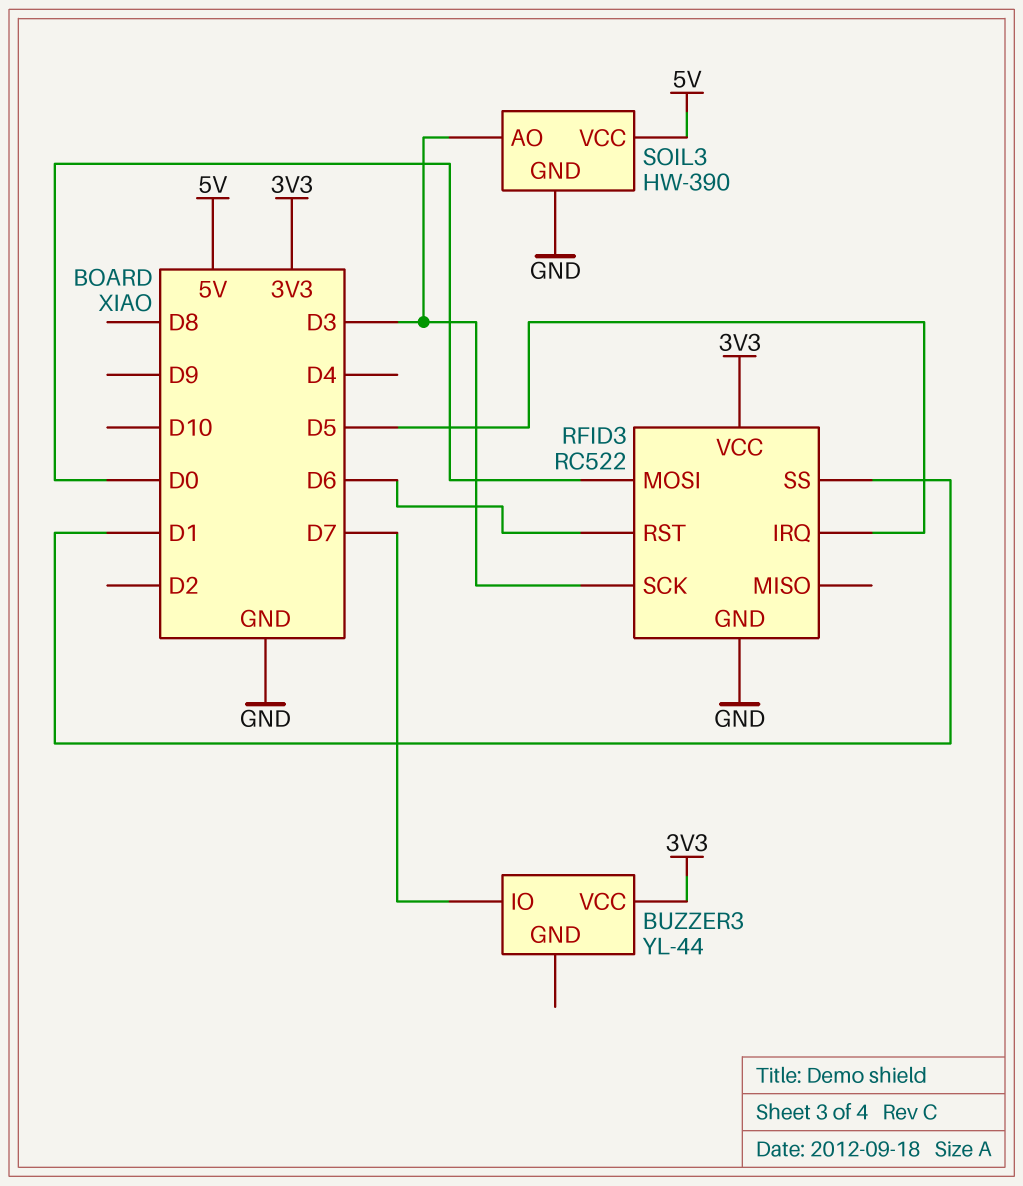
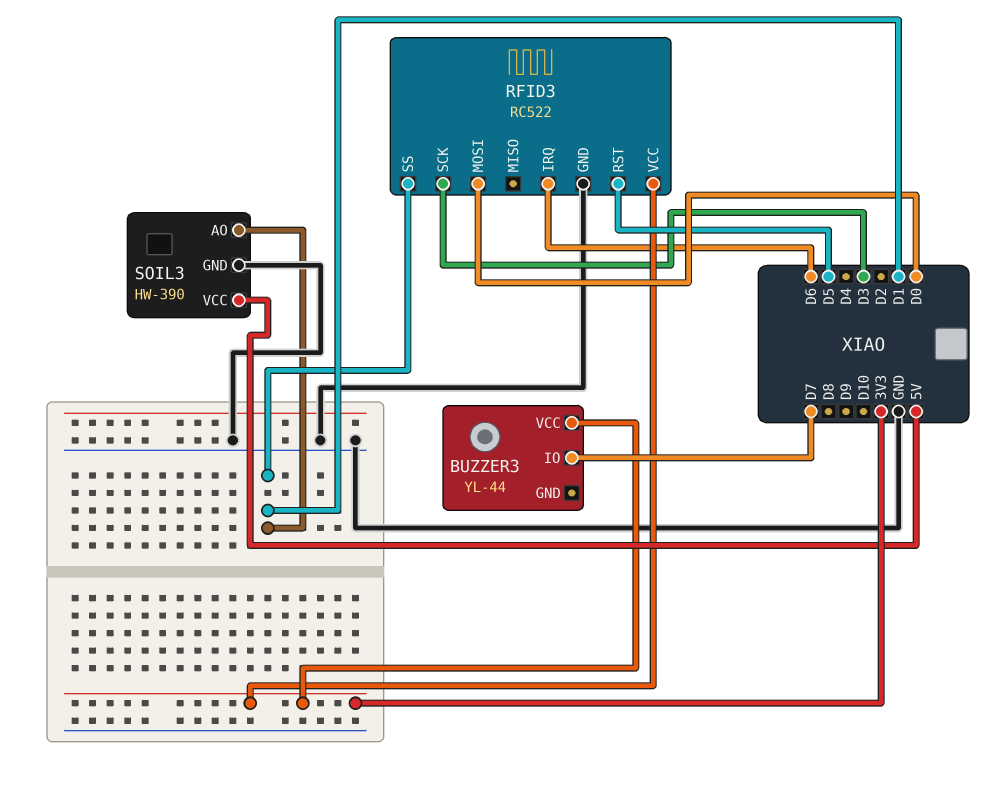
RFID3 pin IRQ: D5 -> D6
RFID3 pin RST: D6 -> D5
SOIL3 pin AO: D3 -> D1

